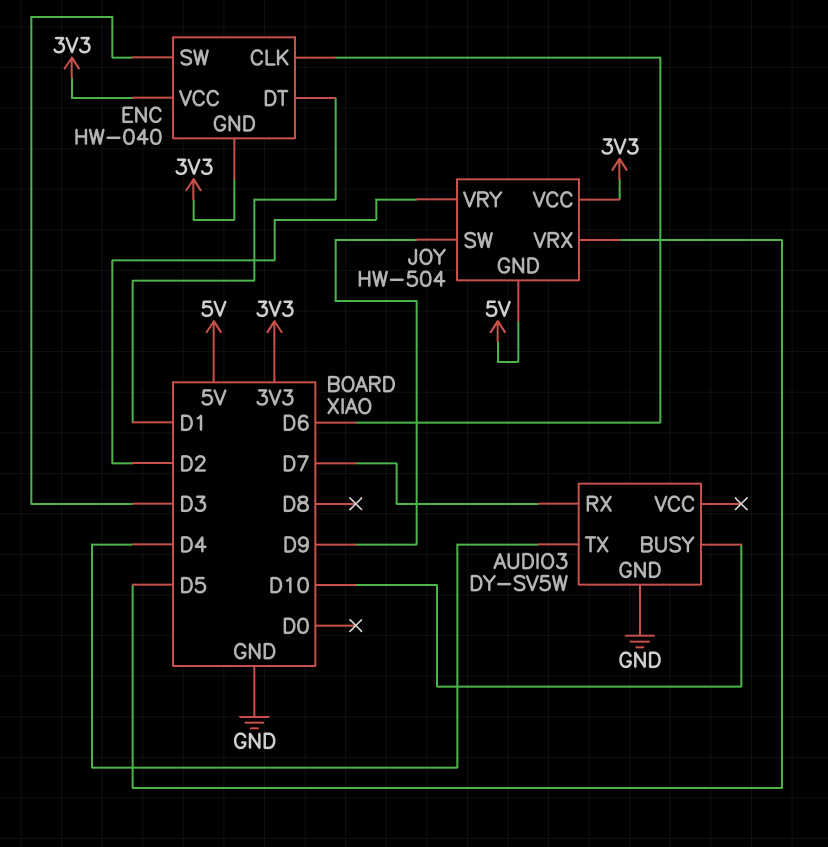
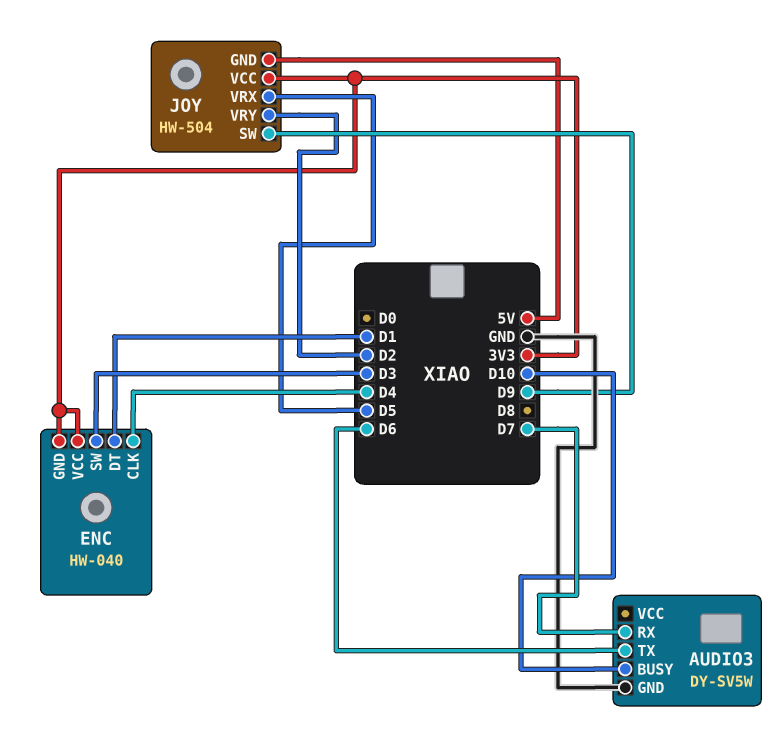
AUDIO3 pin TX: D4 -> D6
ENC pin CLK: D6 -> D4

